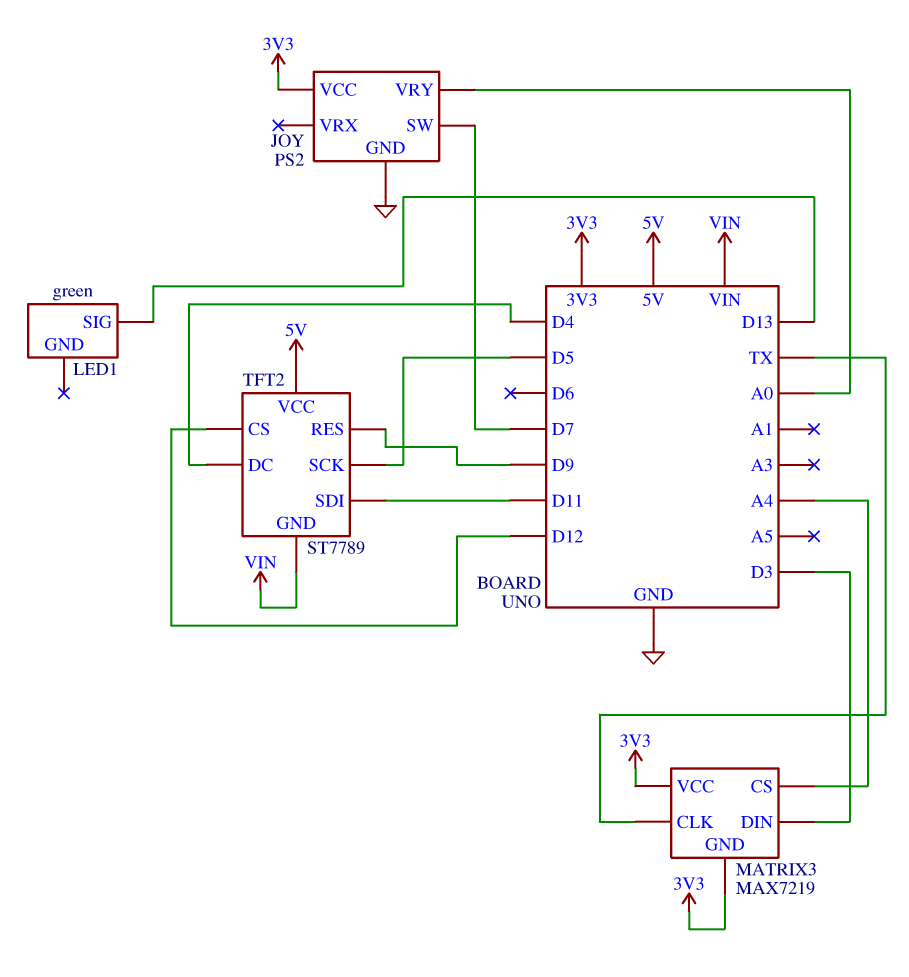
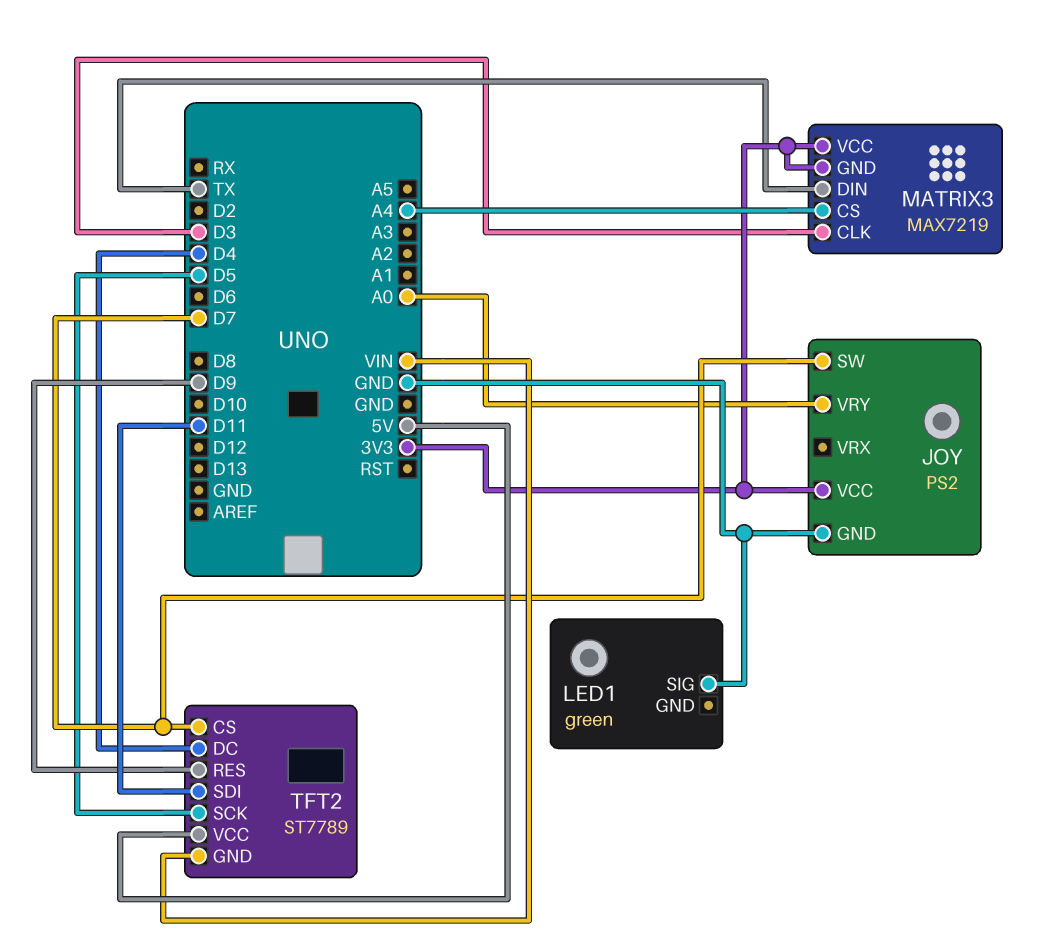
LED1 pin SIG: D13 -> GND
MATRIX3 pin CLK: TX -> D3
MATRIX3 pin DIN: D3 -> TX
TFT2 pin CS: D12 -> D7

